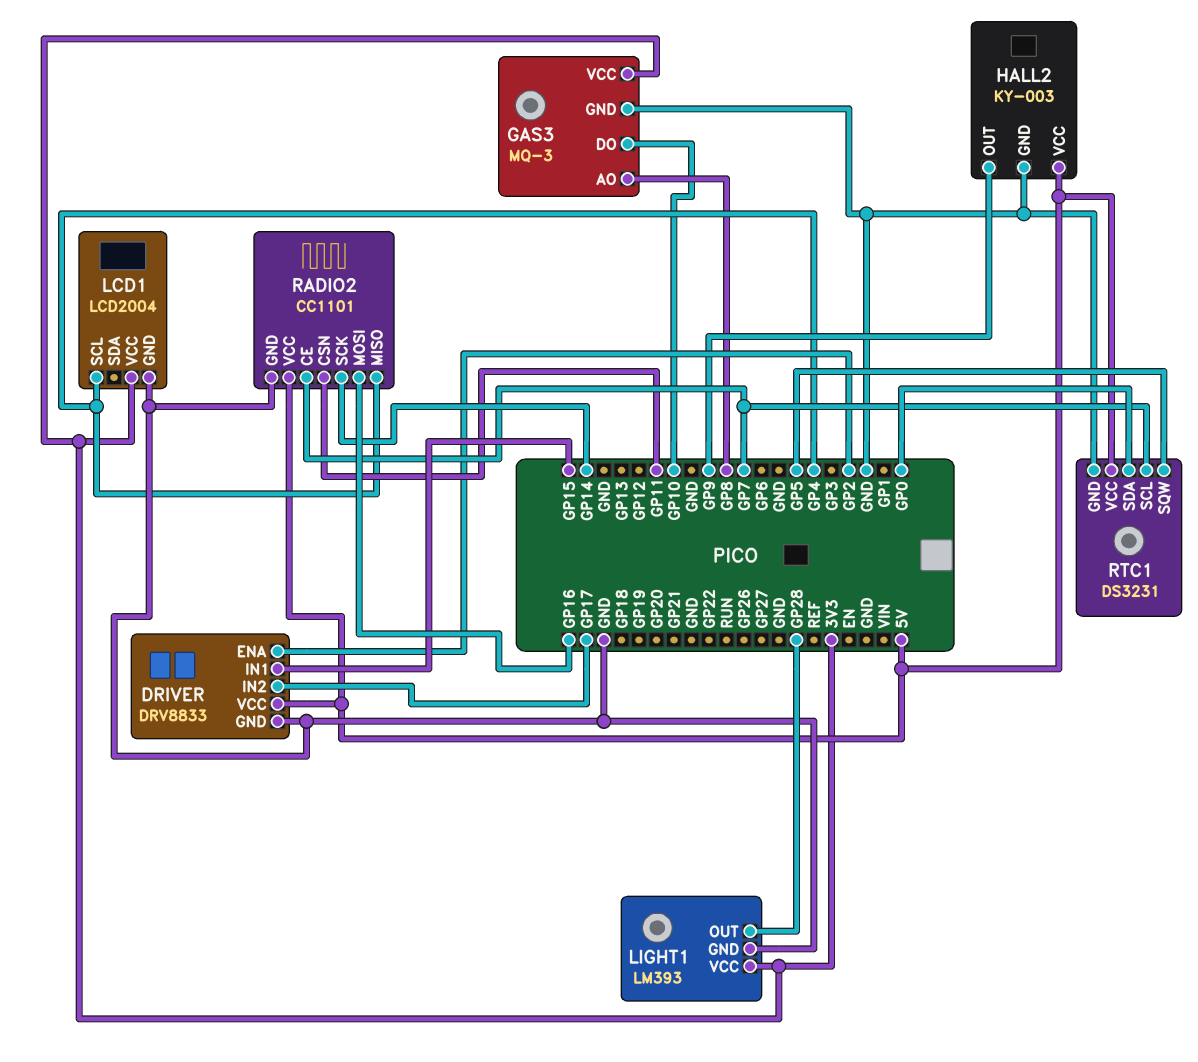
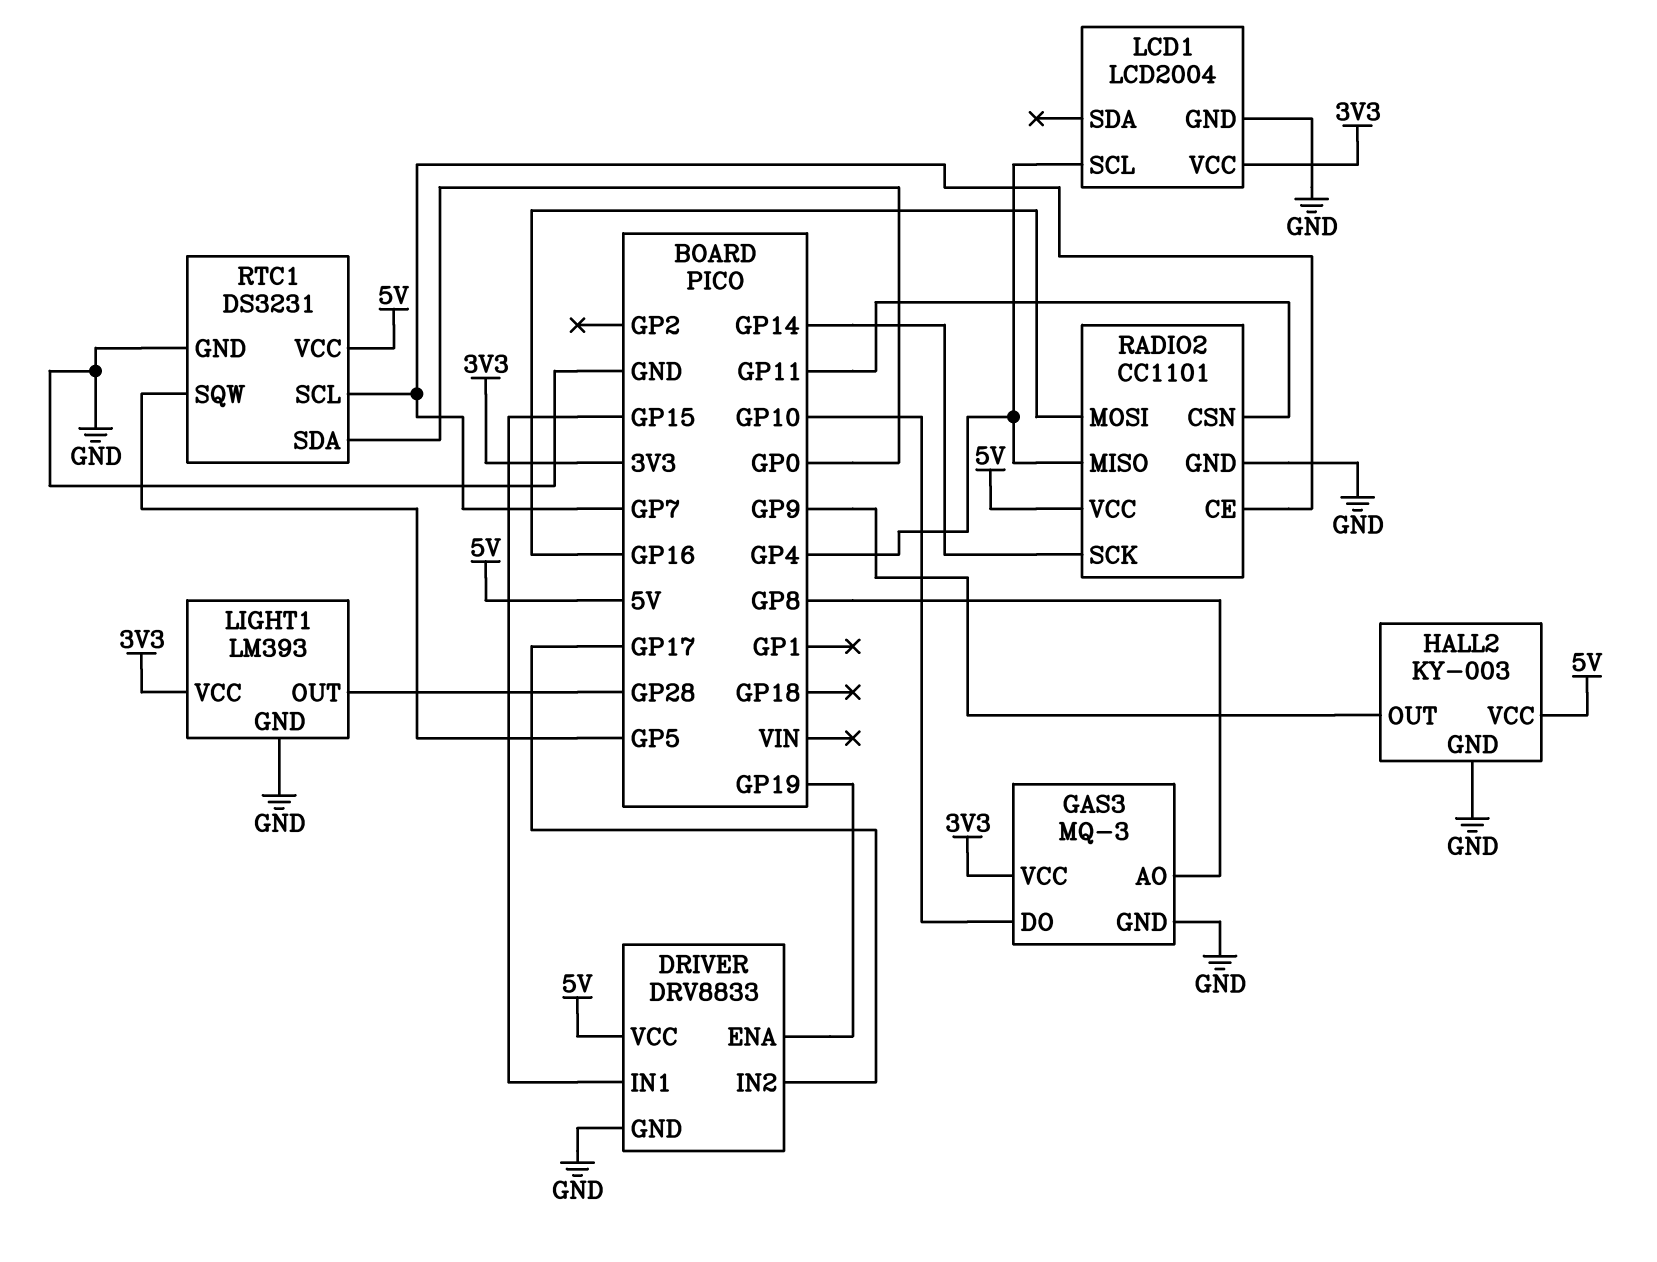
DRIVER pin ENA: GP2 -> GP19

